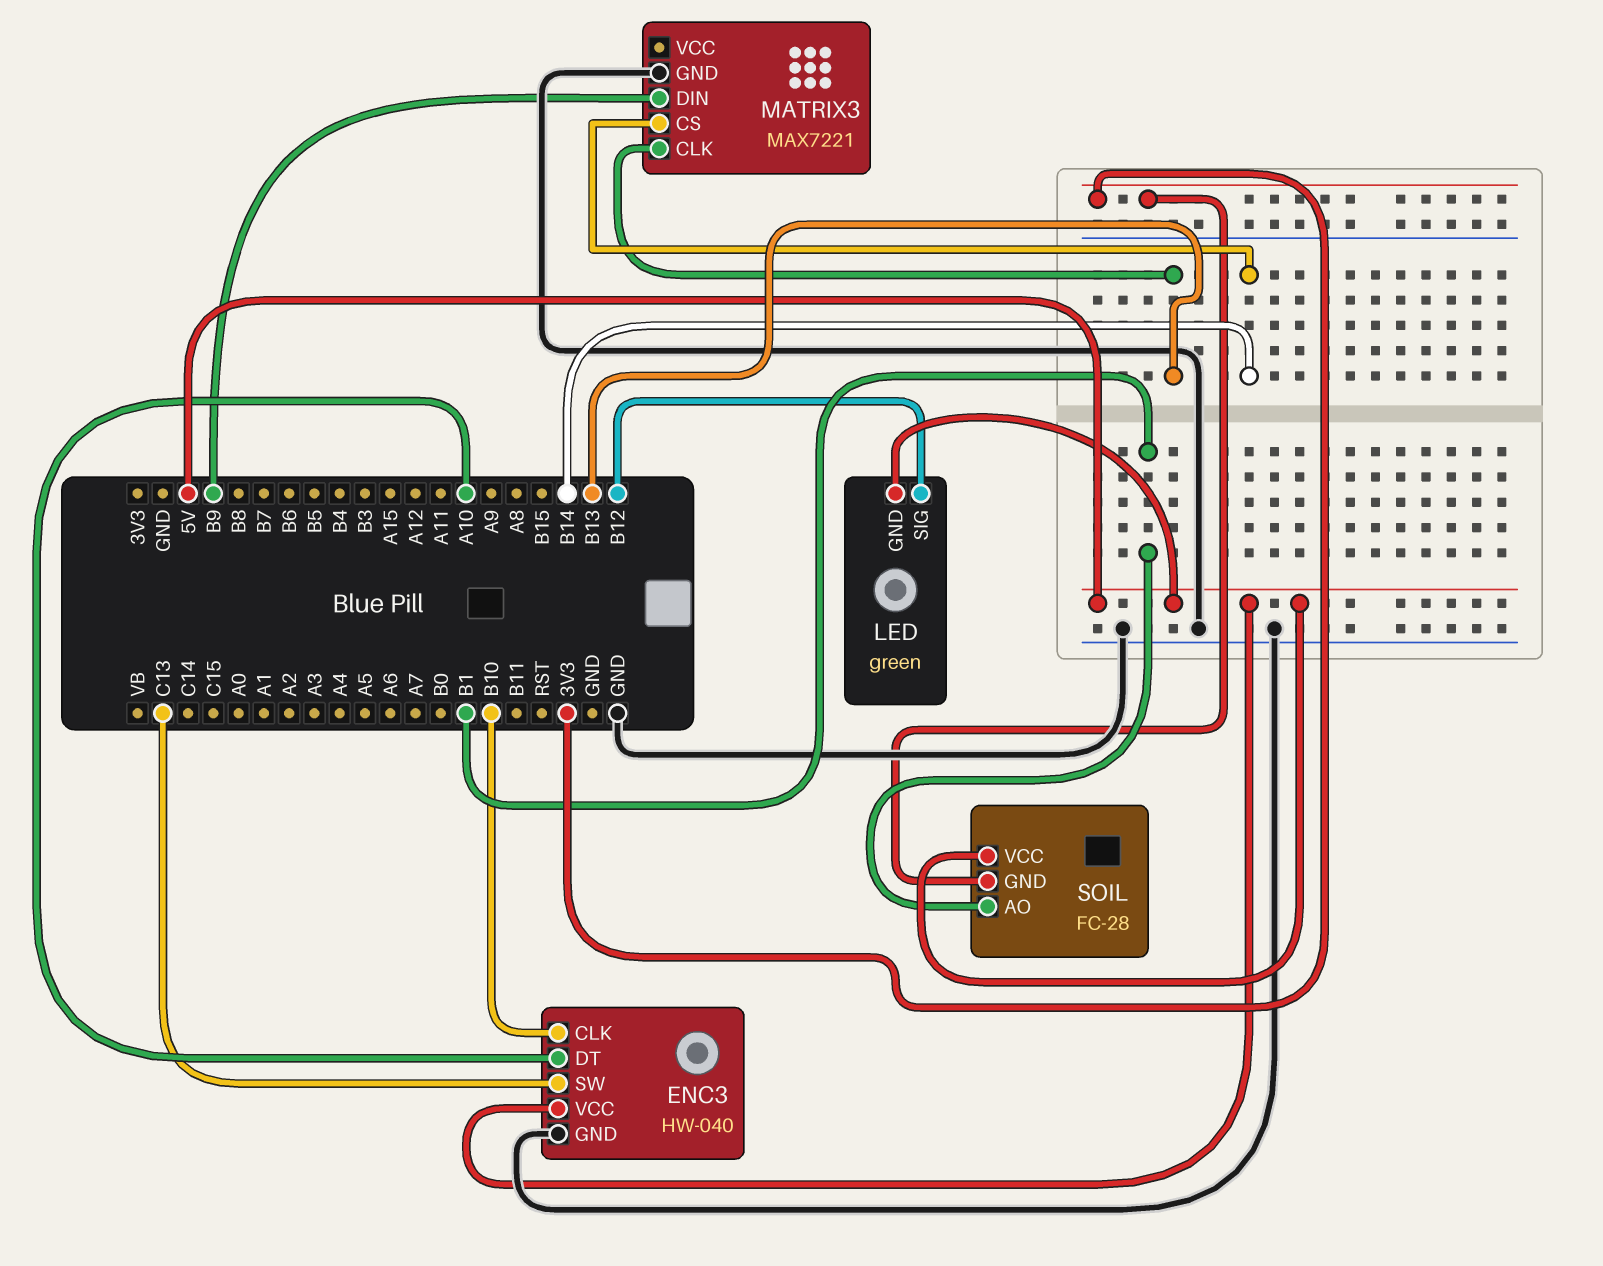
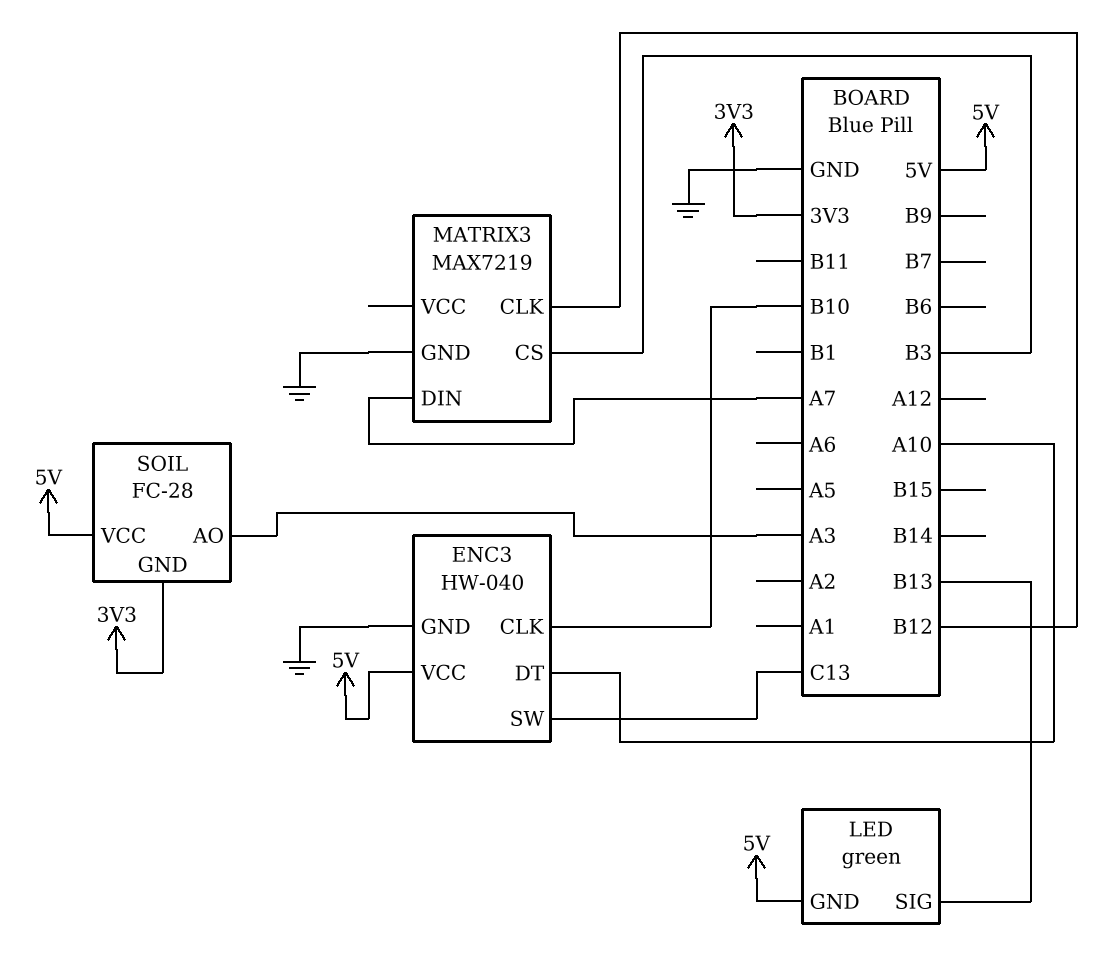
LED pin SIG: B12 -> B13
MATRIX3: MAX7221 -> MAX7219
MATRIX3 pin CLK: B13 -> B12
MATRIX3 pin CS: B14 -> B3
MATRIX3 pin DIN: B9 -> A7
SOIL pin AO: B1 -> A3

